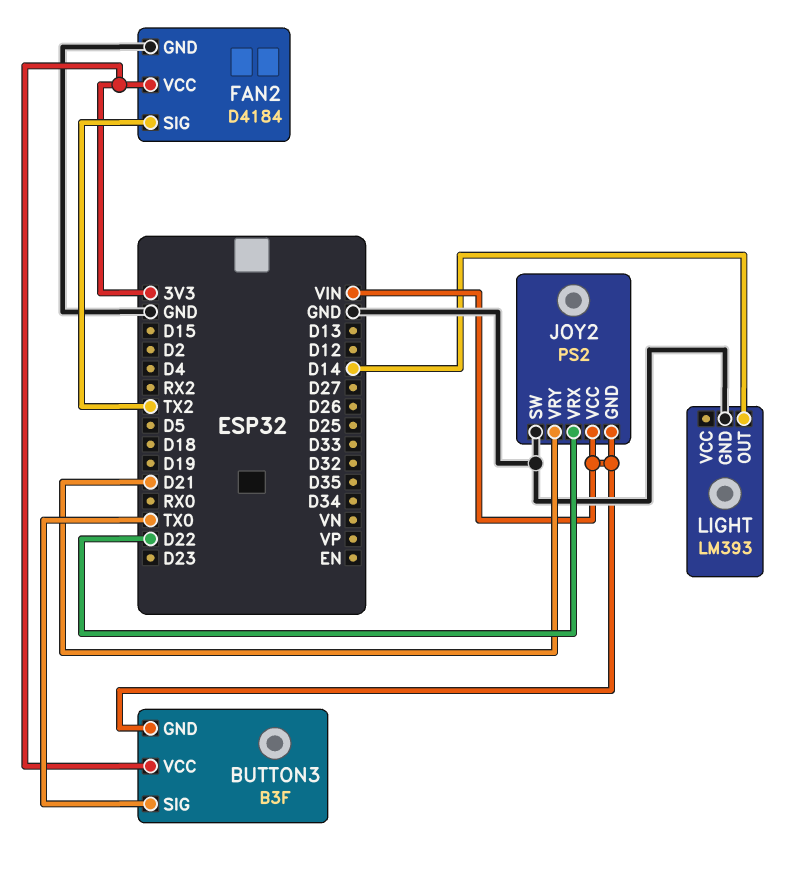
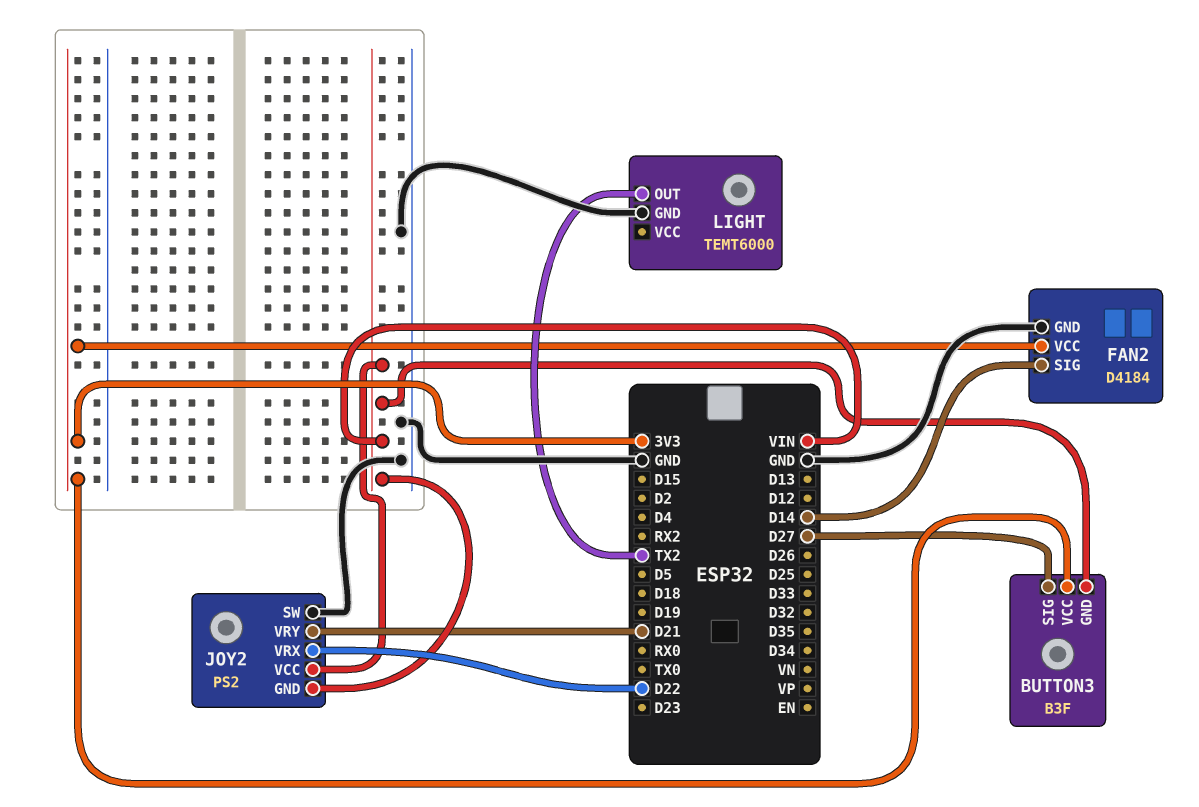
BUTTON3 pin SIG: TX0 -> D27
FAN2 pin SIG: TX2 -> D14
LIGHT: LM393 -> TEMT6000
LIGHT pin OUT: D14 -> TX2

